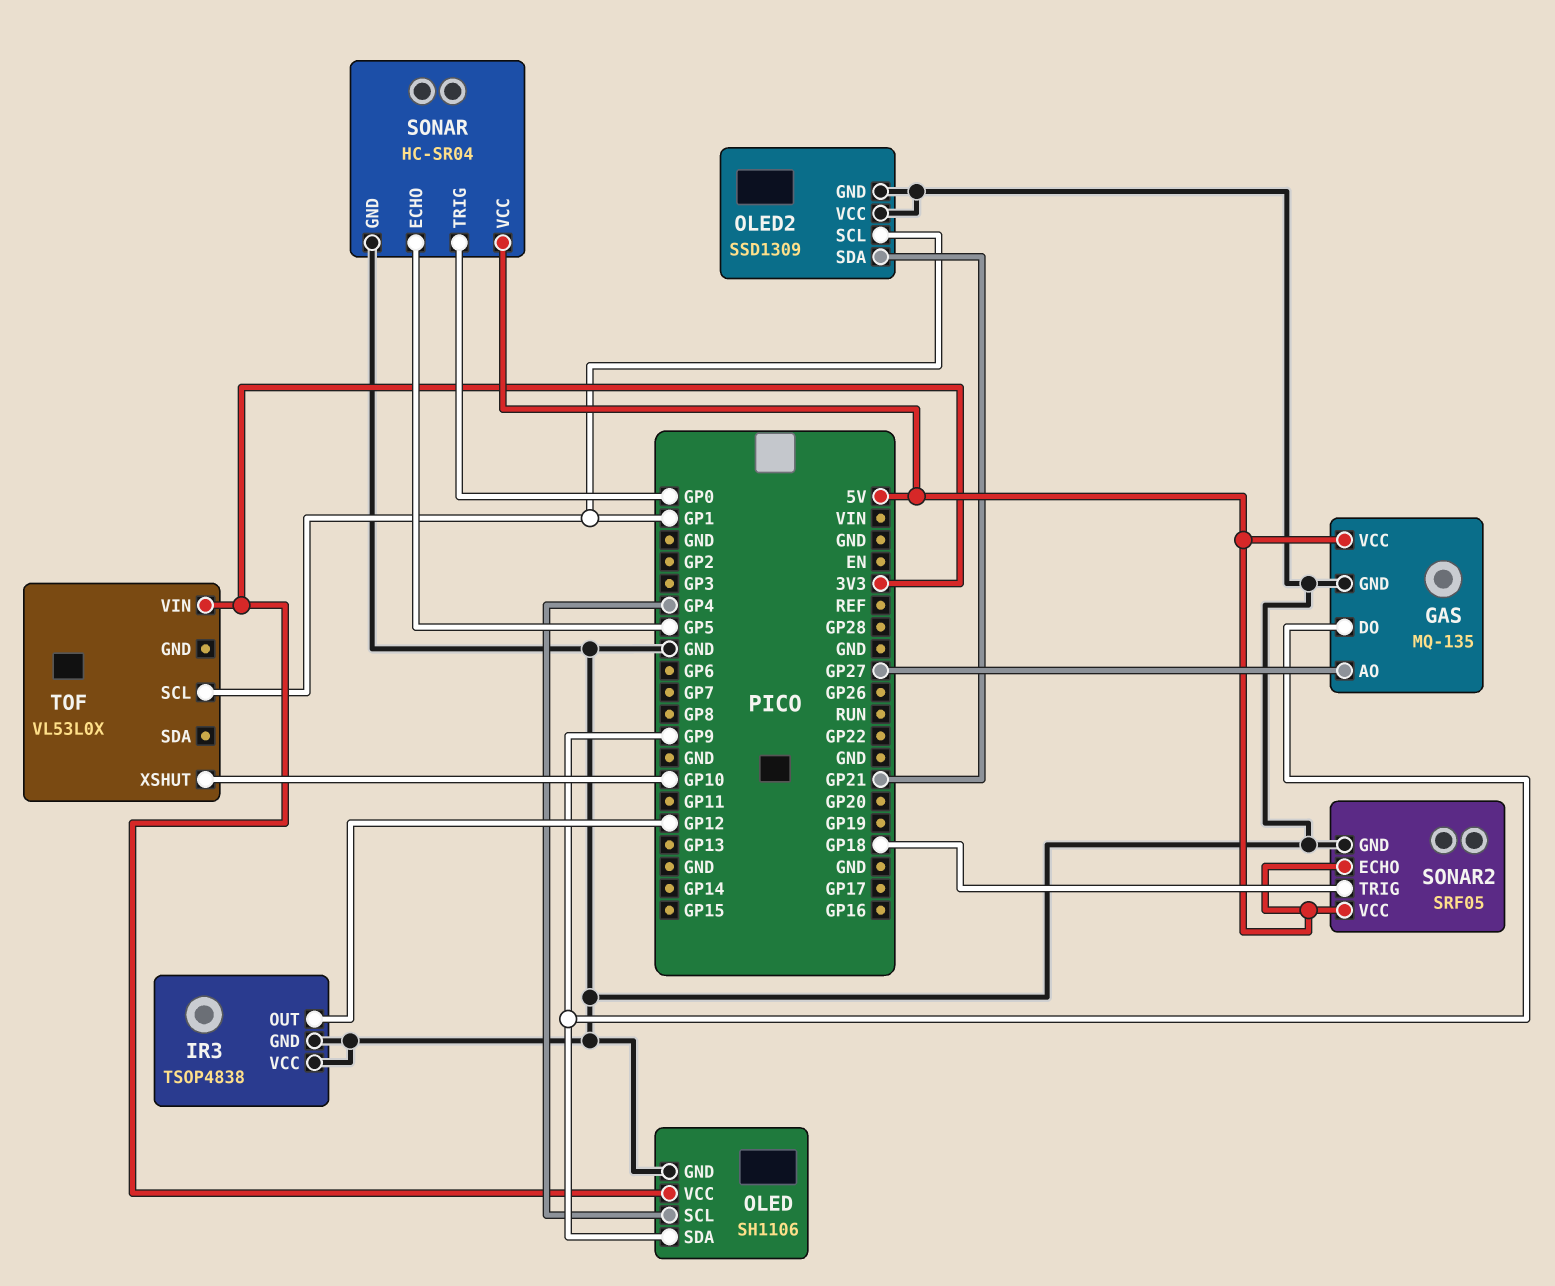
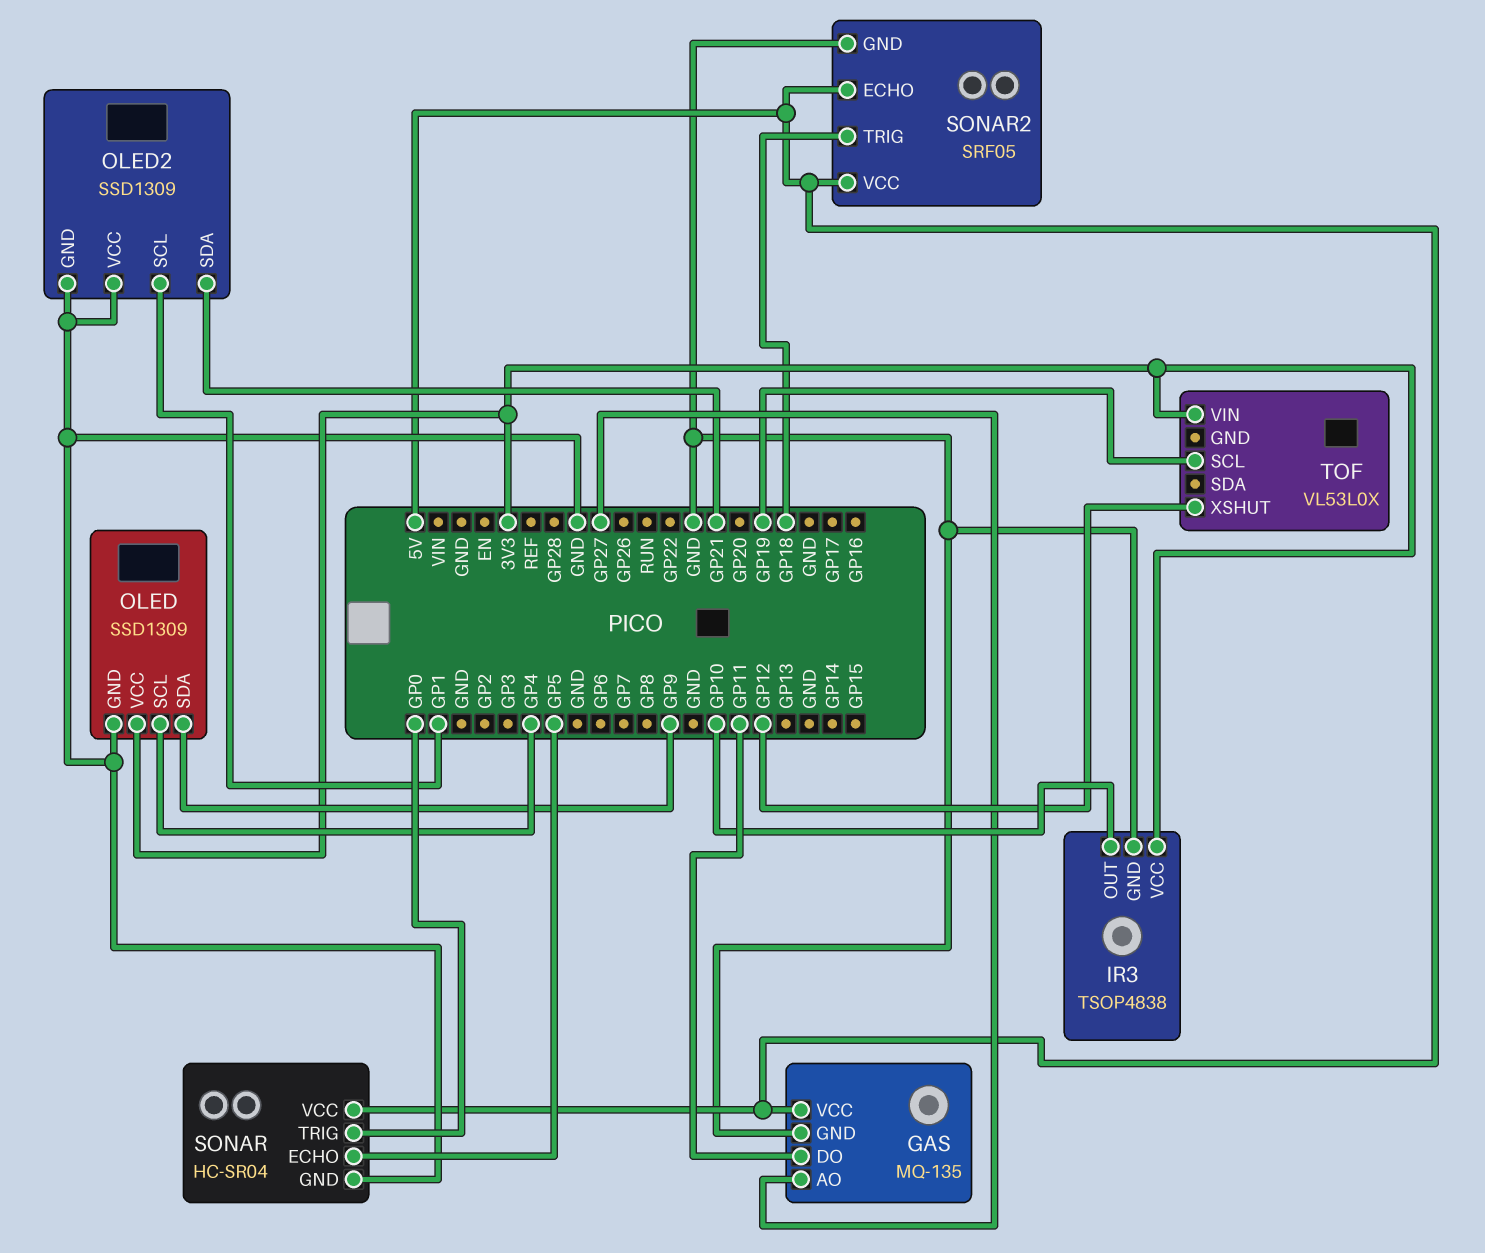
GAS pin DO: GP9 -> GP11
IR3 pin OUT: GP12 -> GP10
IR3 pin VCC: GND -> 3V3
OLED: SH1106 -> SSD1309
TOF pin SCL: GP1 -> GP19
TOF pin XSHUT: GP10 -> GP12

